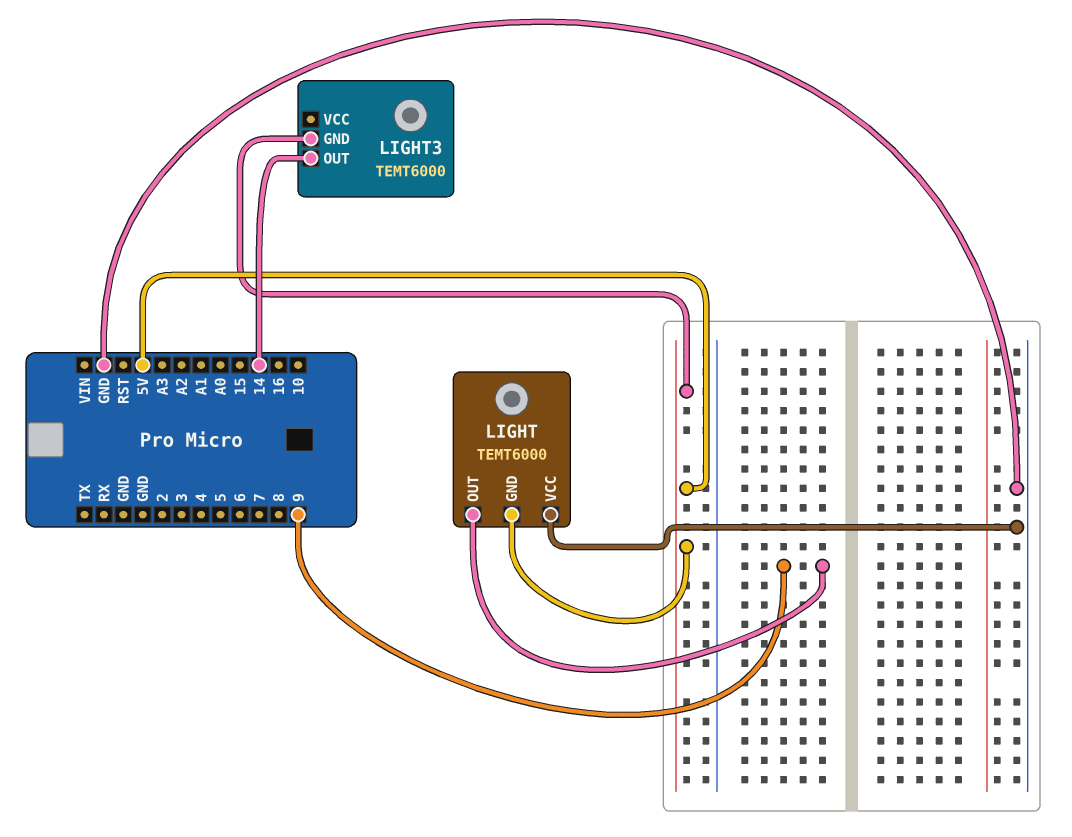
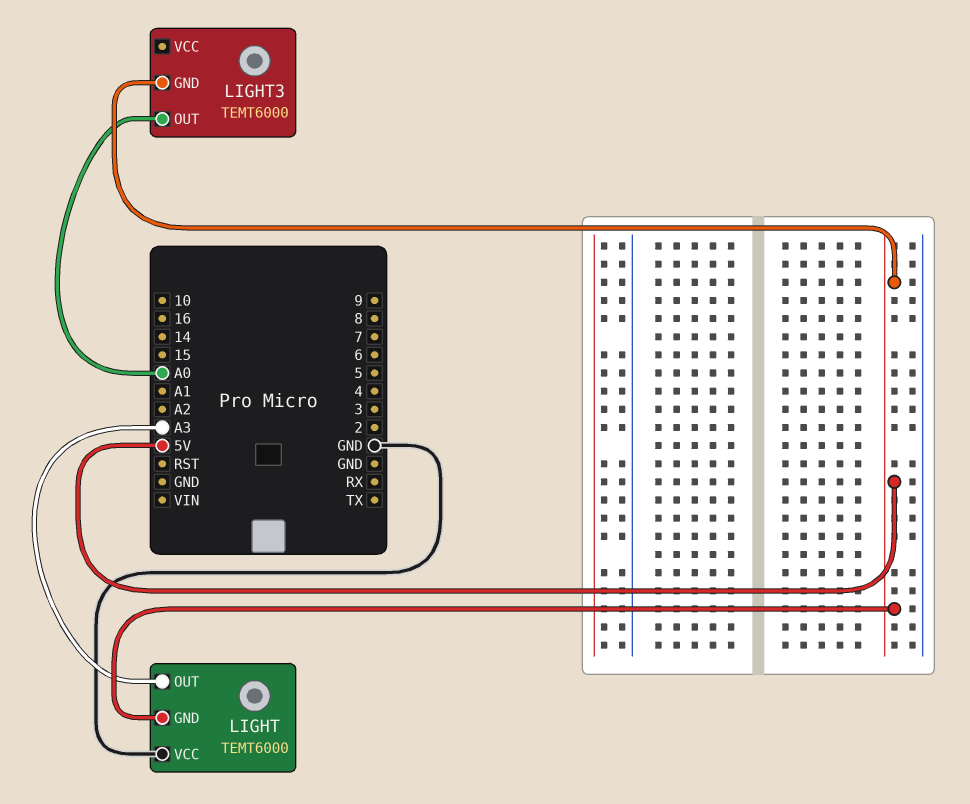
LIGHT pin OUT: 9 -> A3
LIGHT3 pin OUT: 14 -> A0

